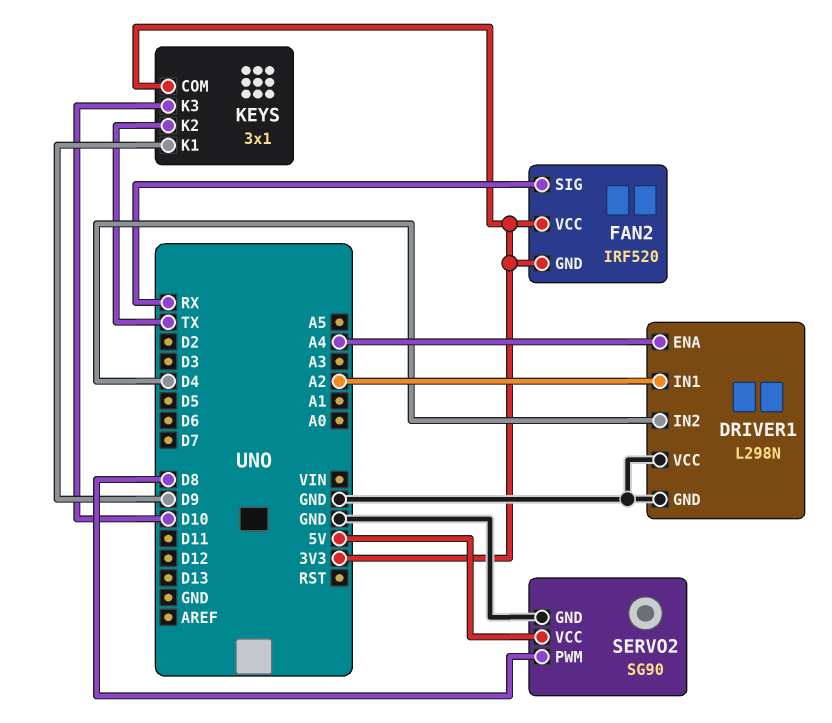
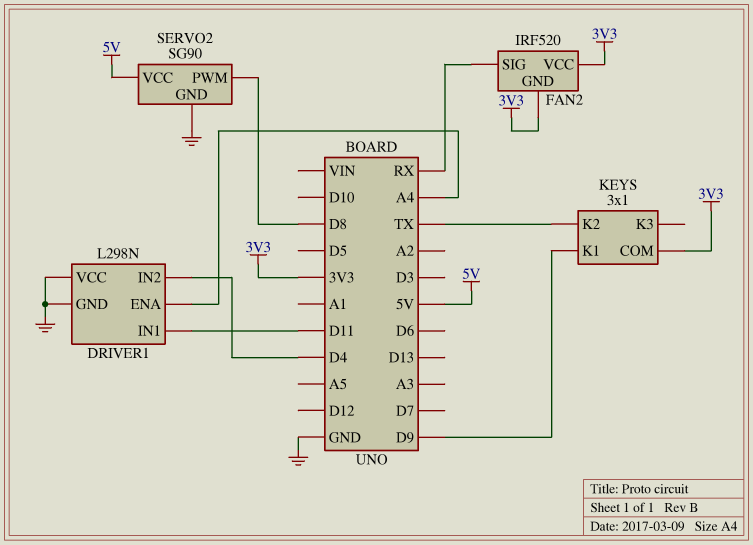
DRIVER1 pin IN1: A2 -> D11
KEYS pin K3: D10 -> none

